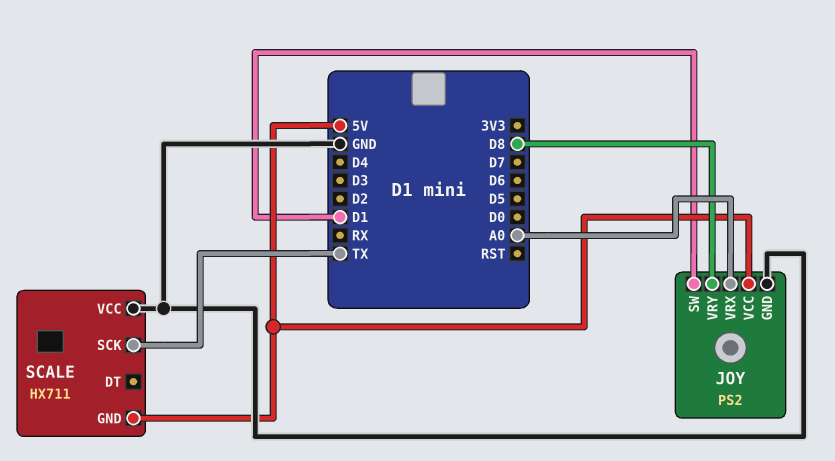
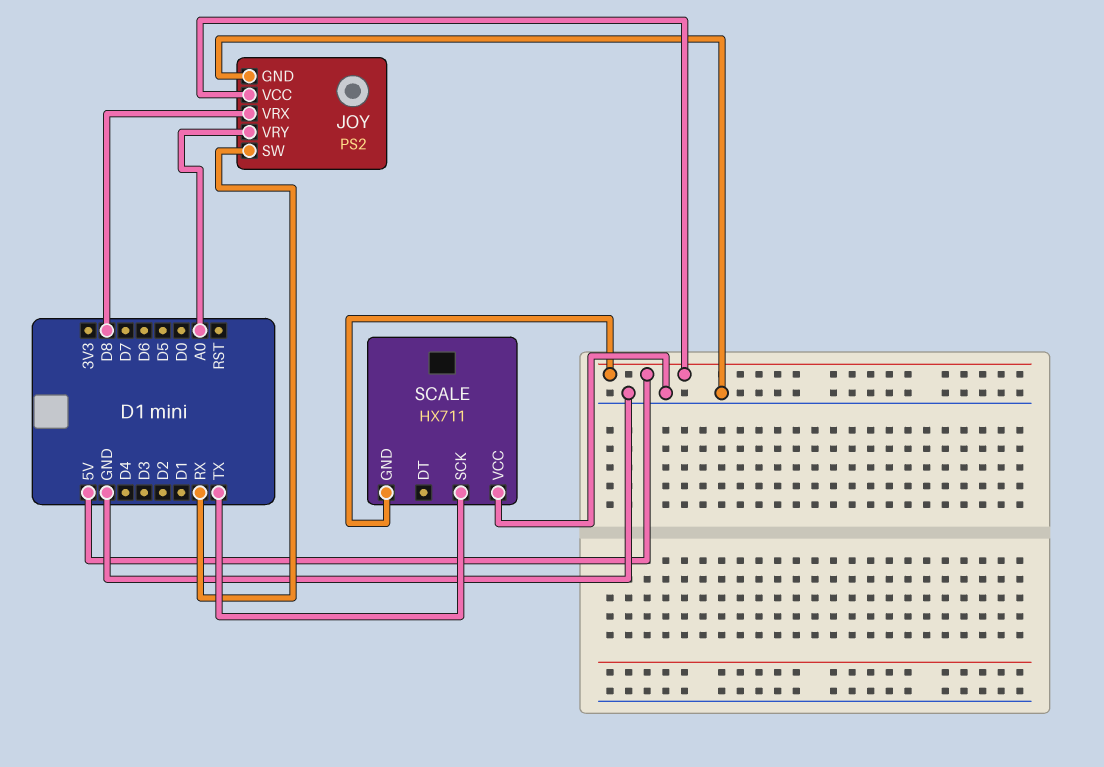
JOY pin SW: D1 -> RX
JOY pin VRX: A0 -> D8
JOY pin VRY: D8 -> A0

